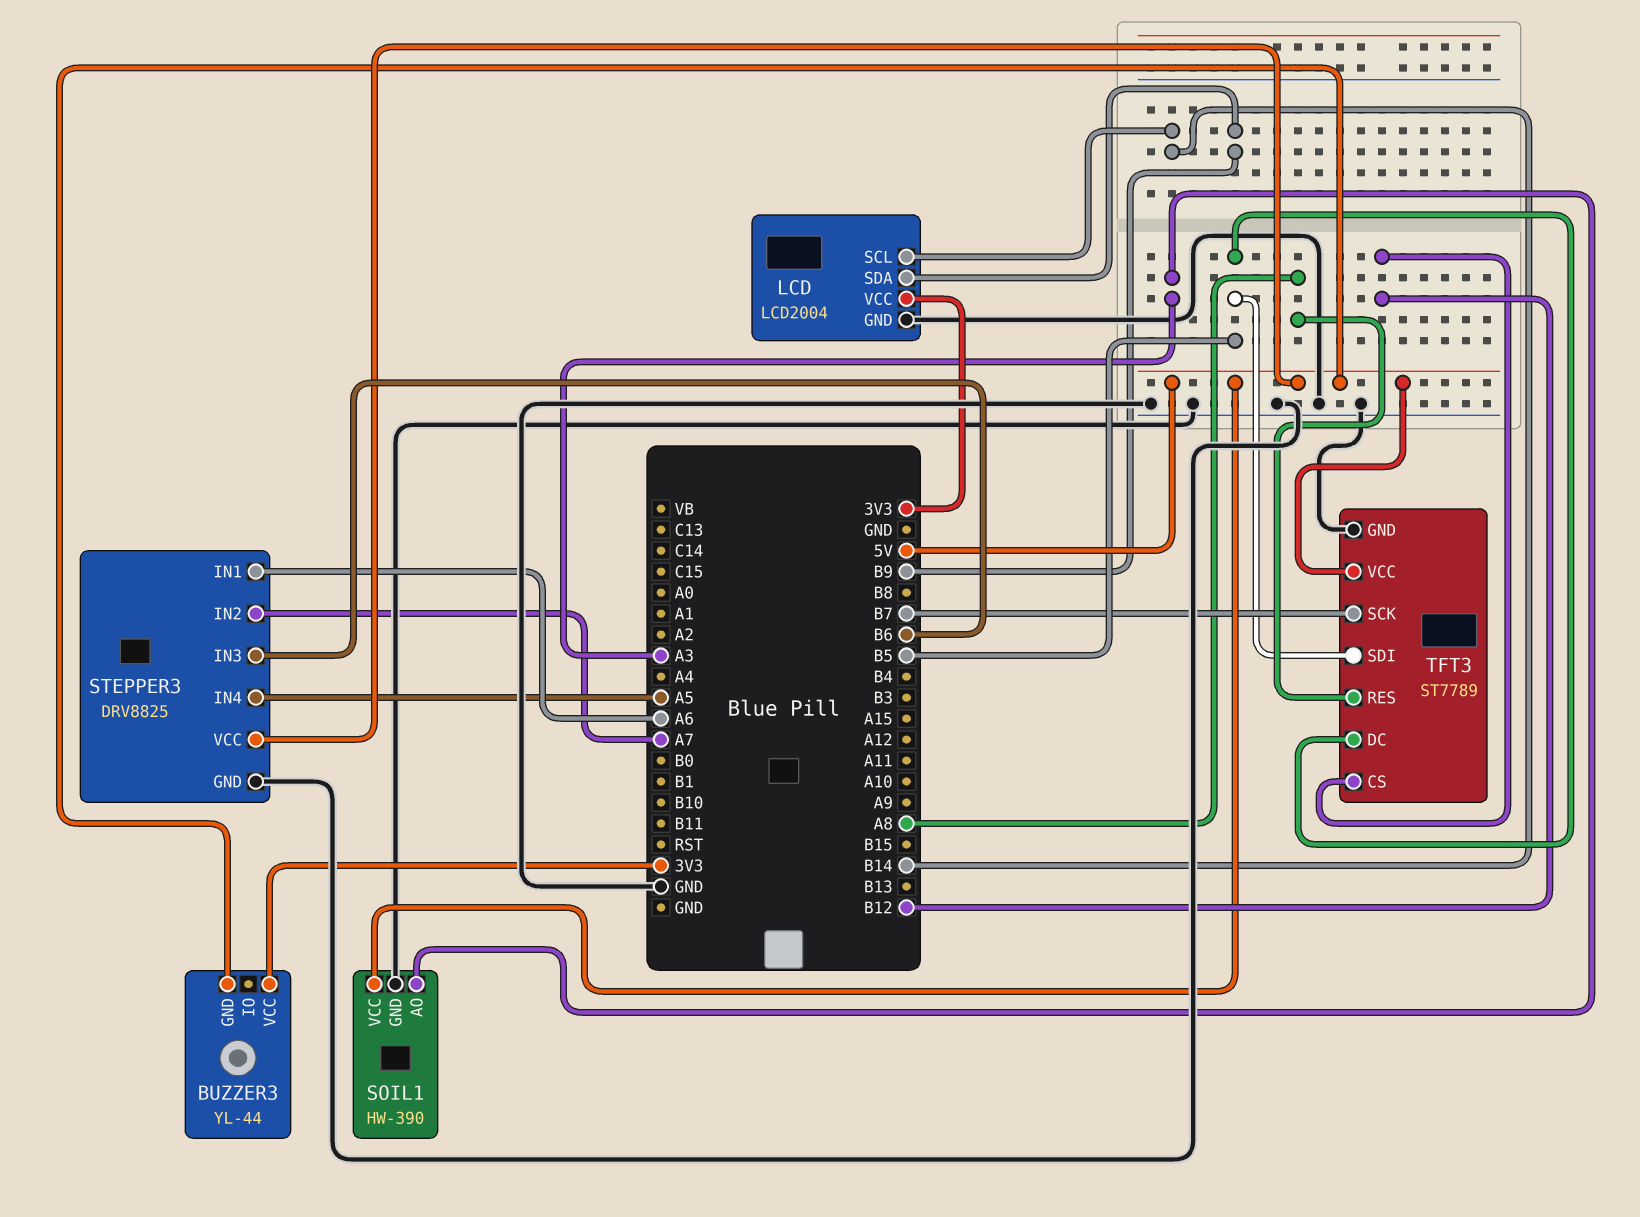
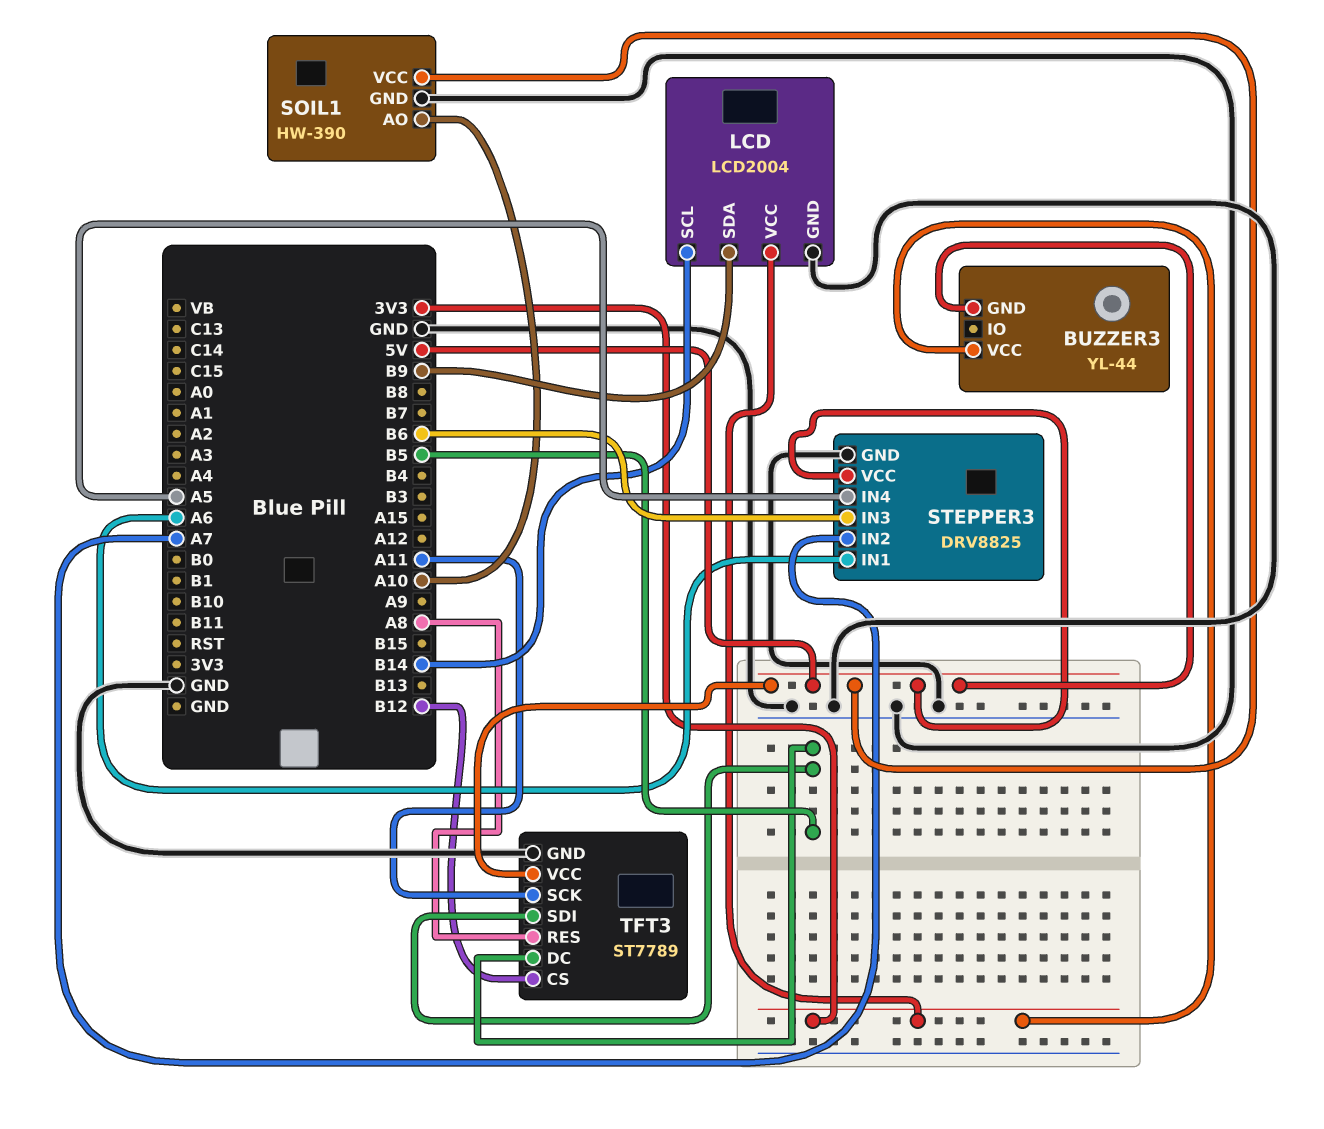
SOIL1 pin AO: A3 -> A10
TFT3 pin SCK: B7 -> A11

